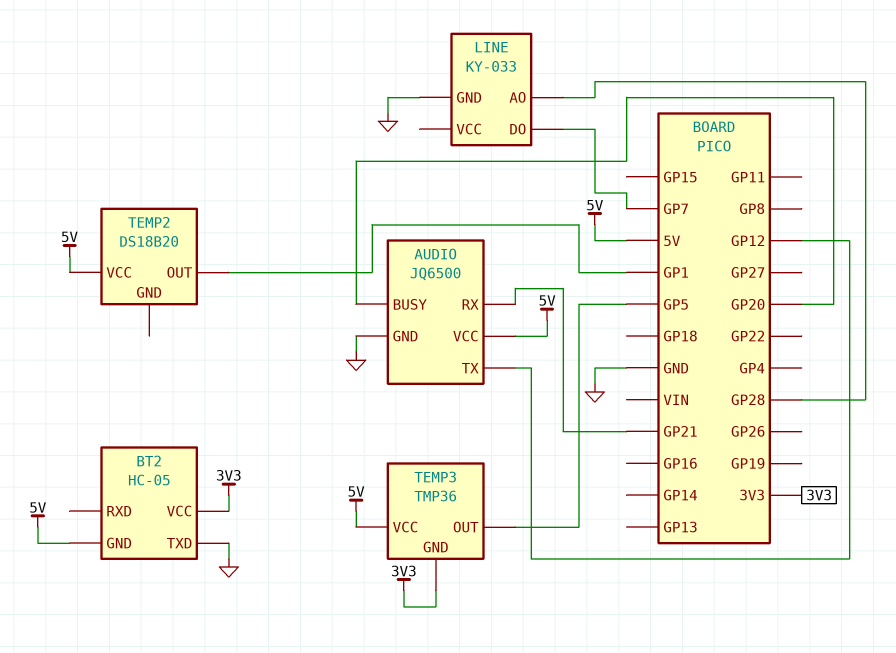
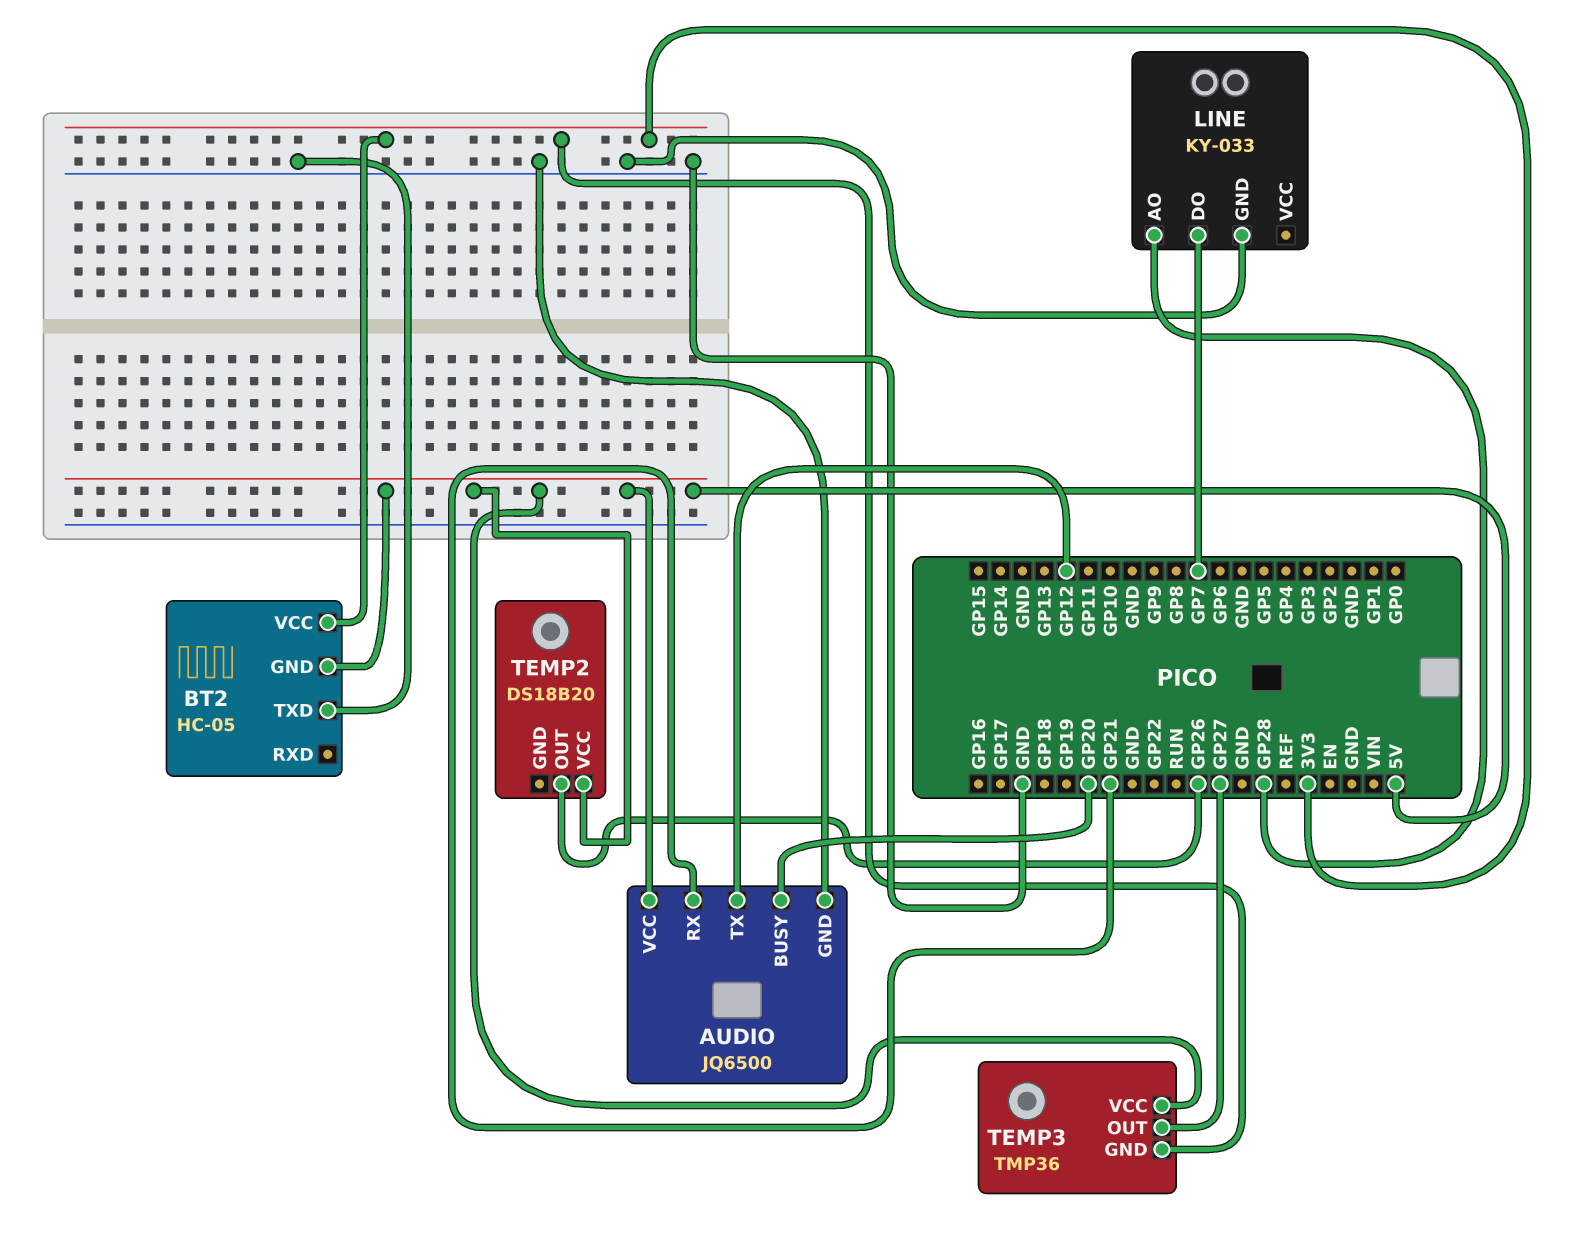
TEMP2 pin OUT: GP1 -> GP26
TEMP3 pin OUT: GP5 -> GP27

